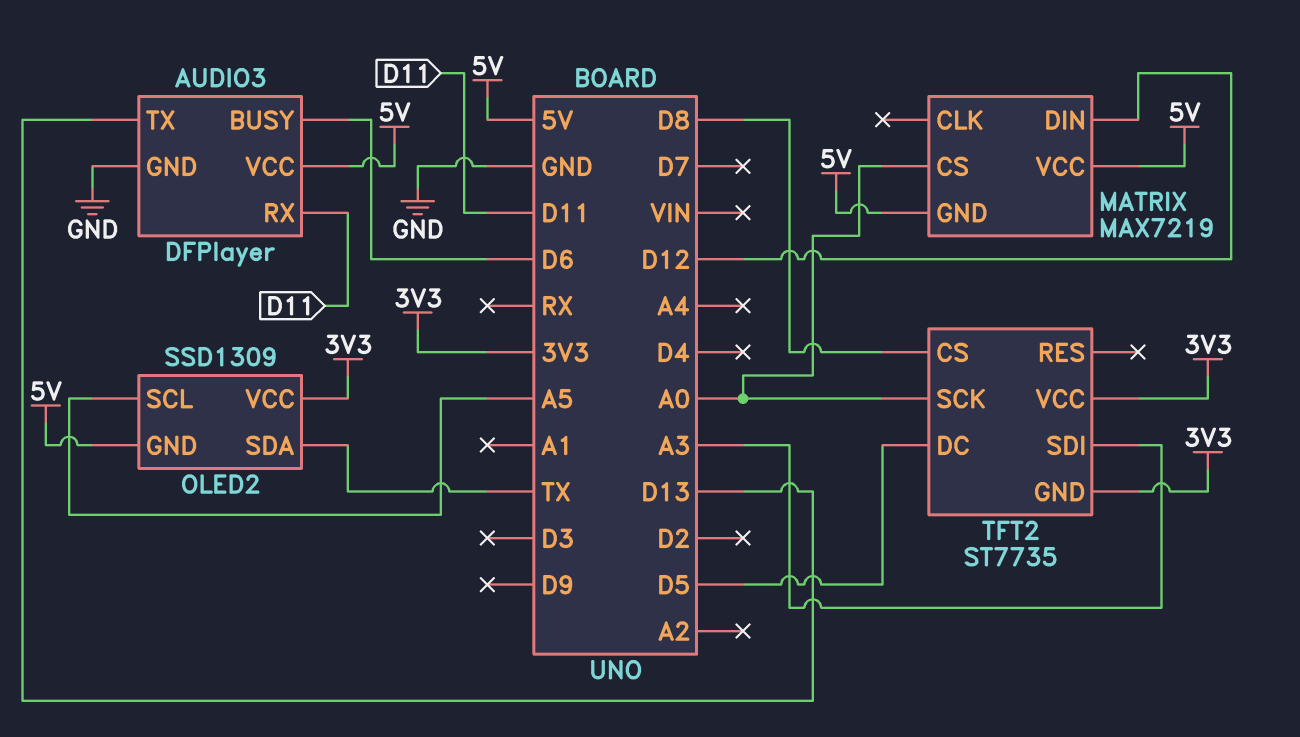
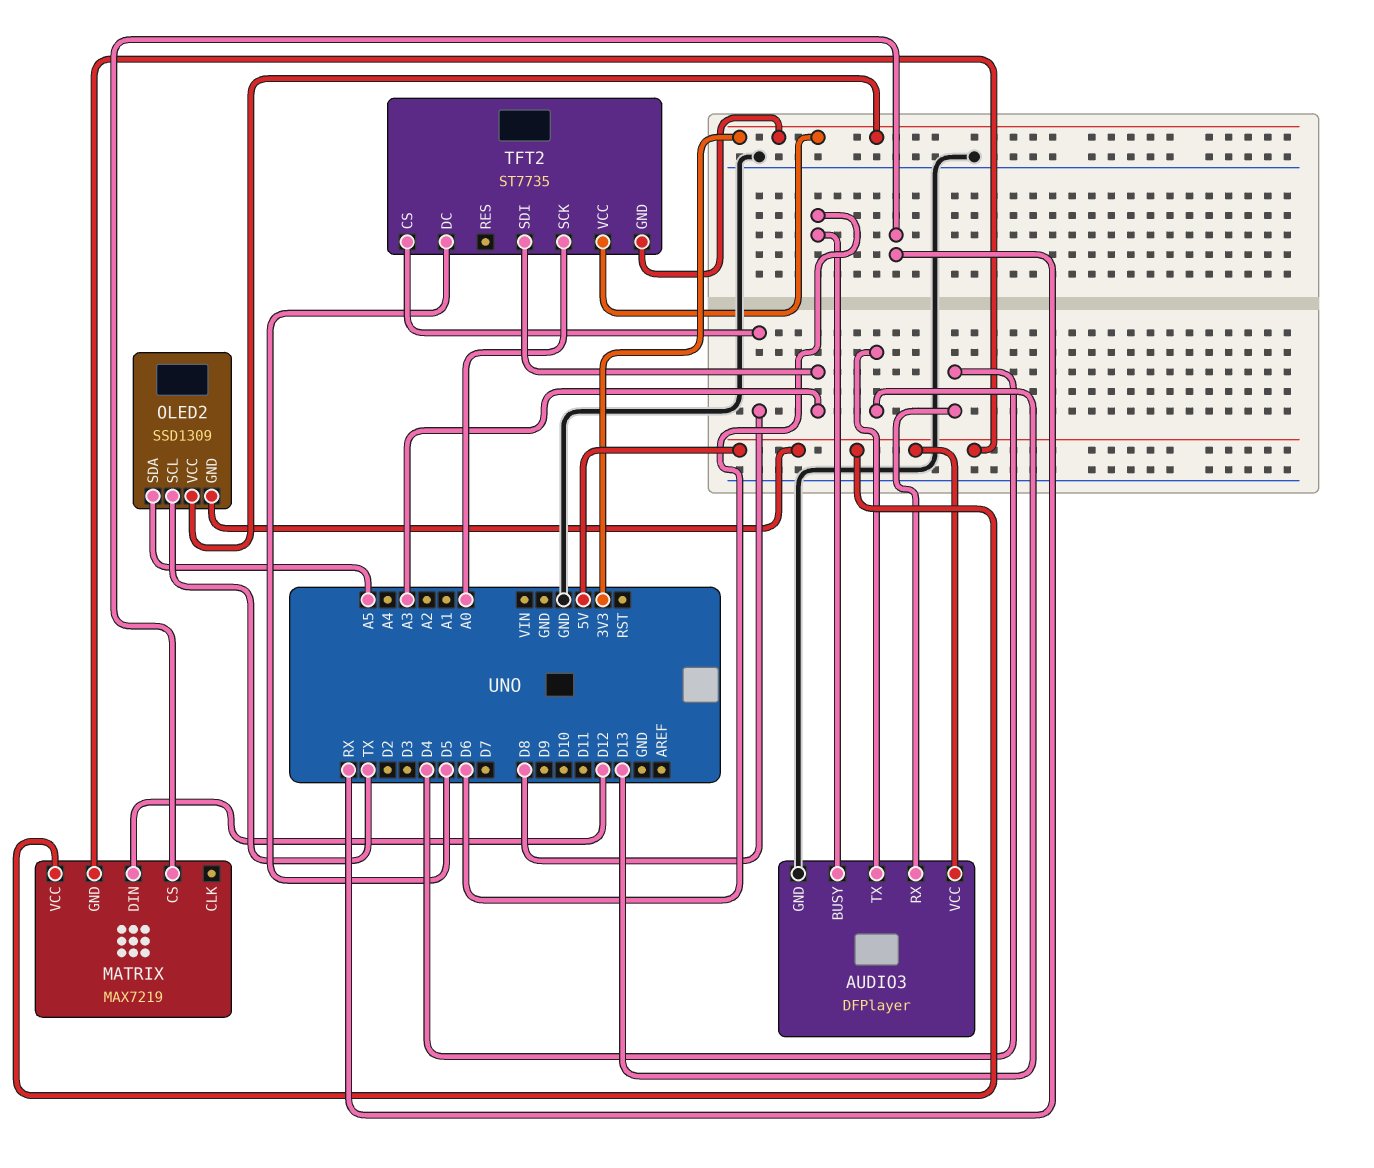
AUDIO3 pin RX: D11 -> D4
MATRIX pin CS: A0 -> RX
OLED2 pin SCL: A5 -> TX
OLED2 pin SDA: TX -> A5

